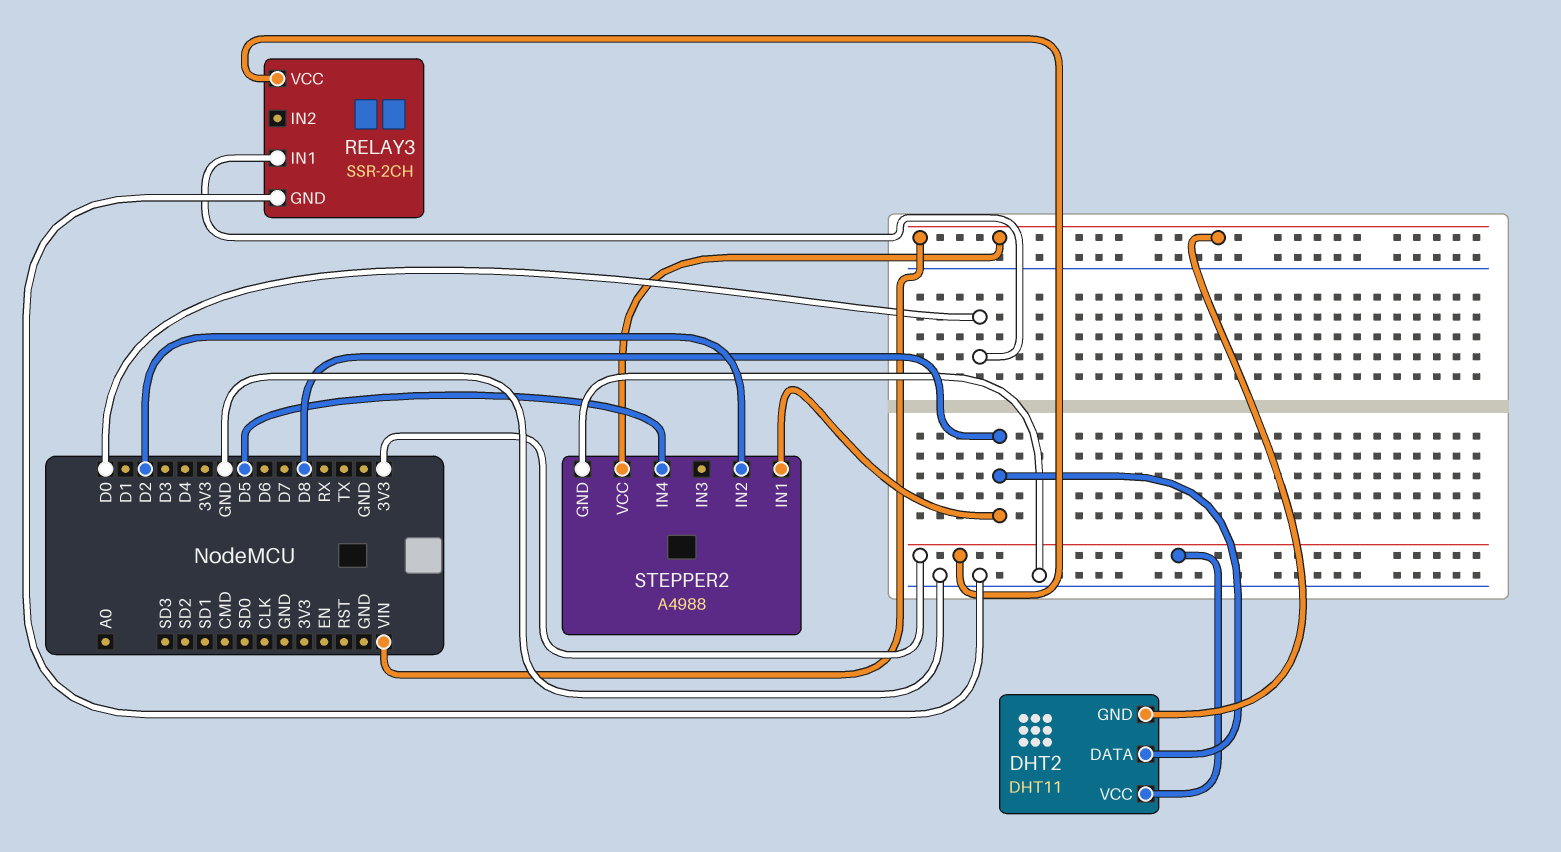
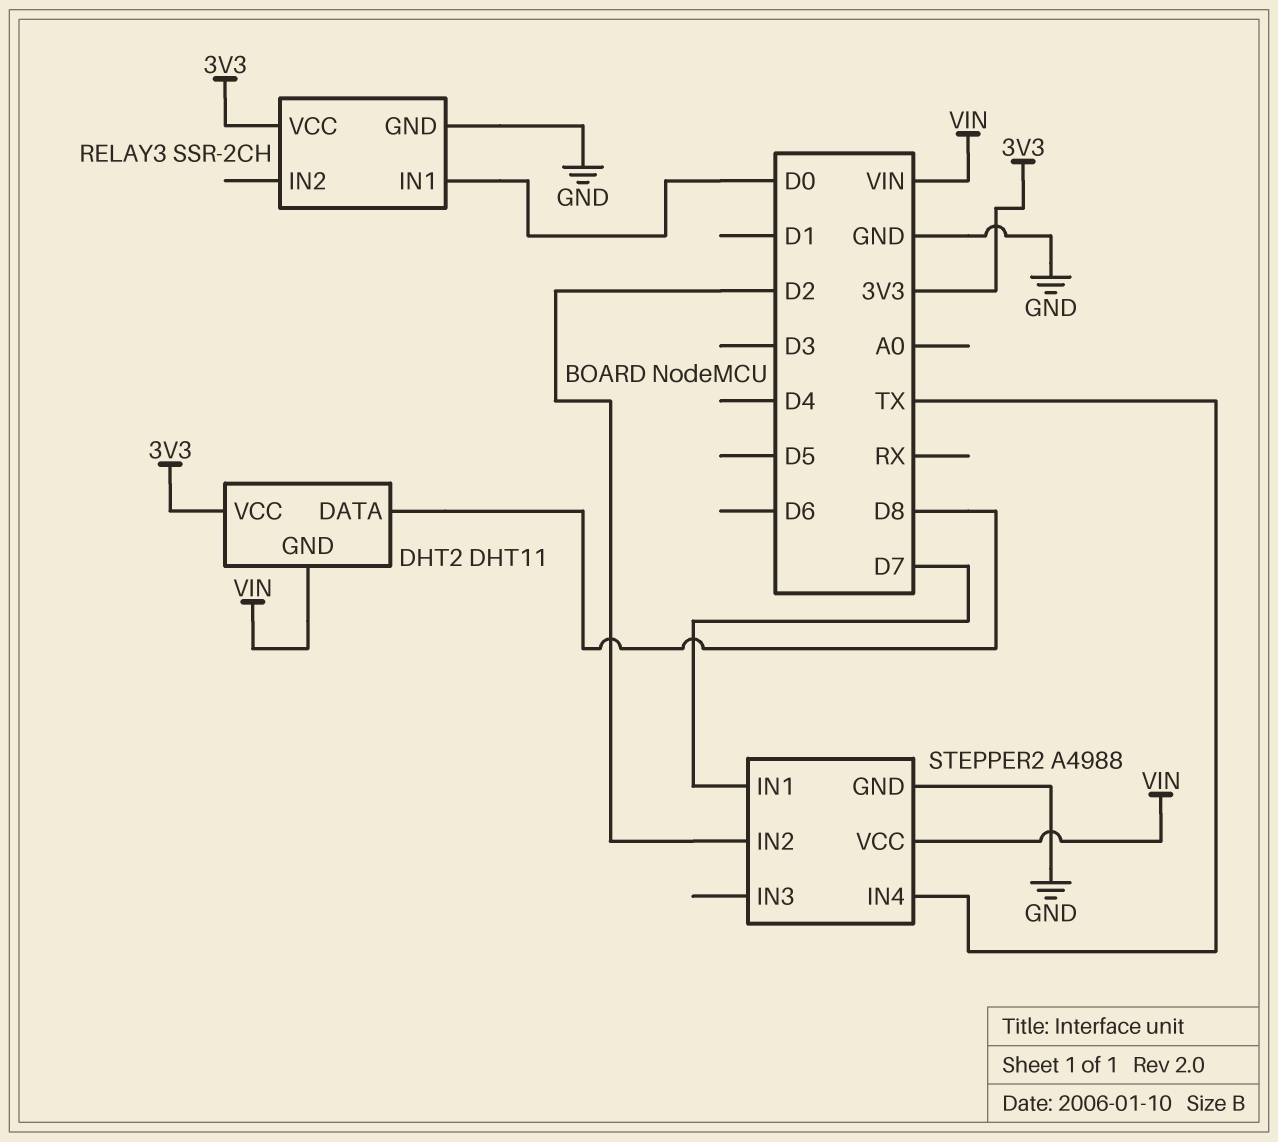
STEPPER2 pin IN1: D8 -> D7
STEPPER2 pin IN4: D5 -> TX

